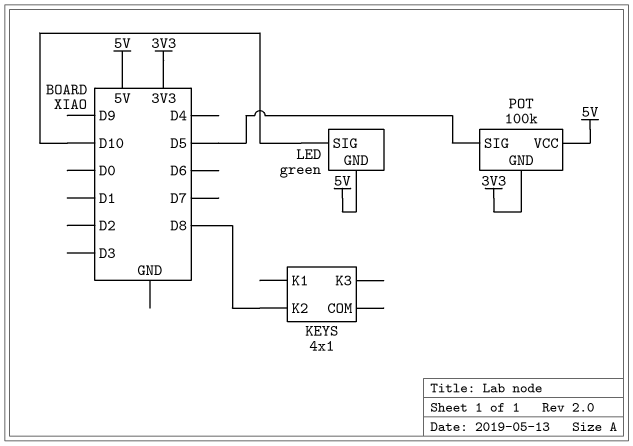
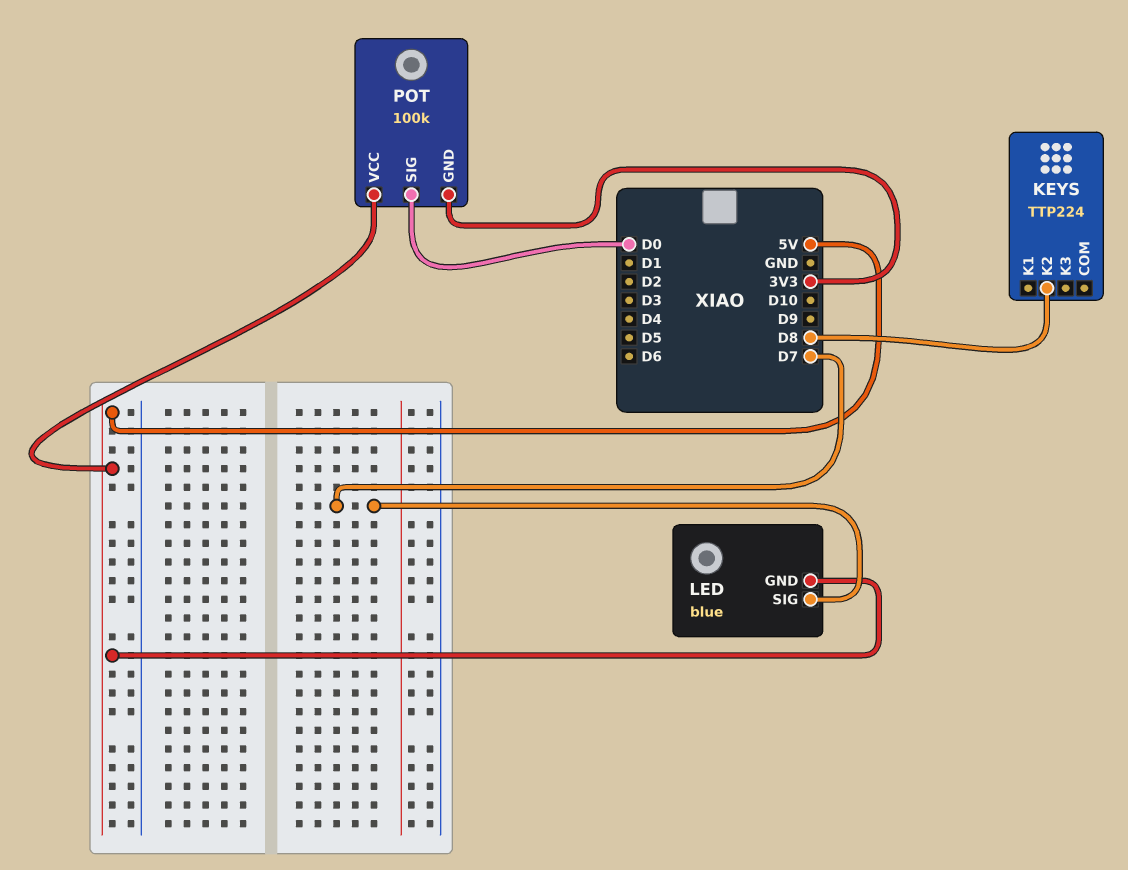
KEYS: 4x1 -> TTP224
LED: green -> blue
LED pin SIG: D10 -> D7
POT pin SIG: D5 -> D0

